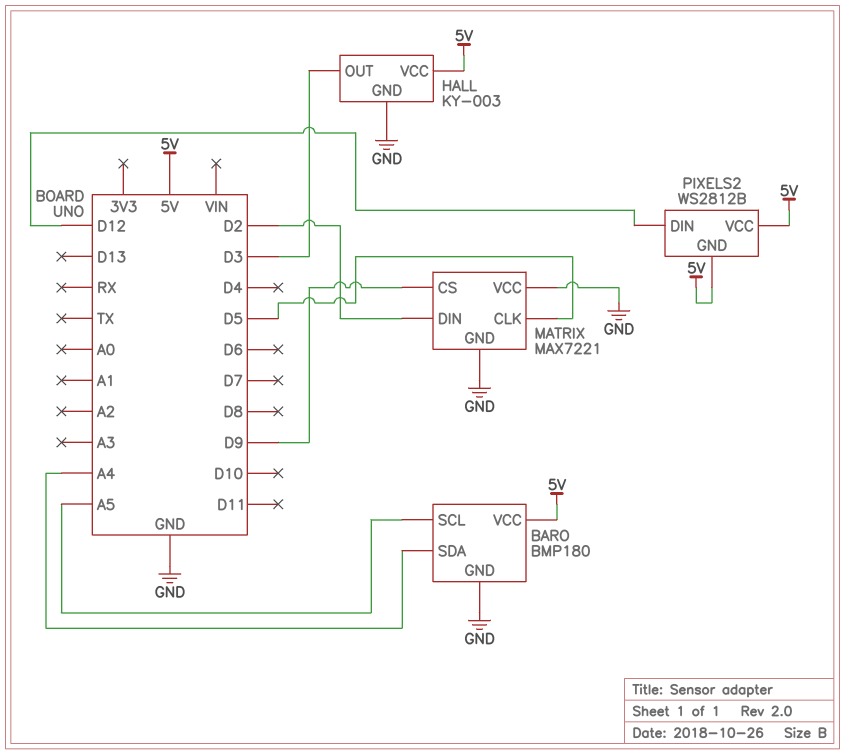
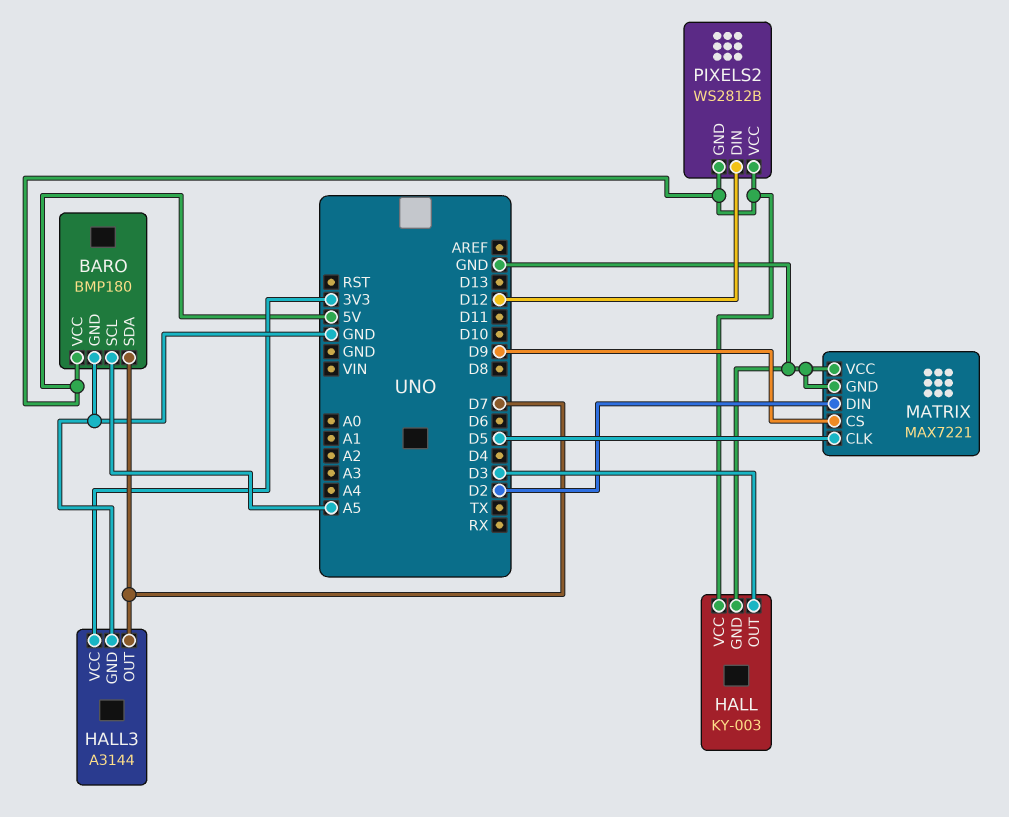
BARO pin SDA: A4 -> D7
HALL3: none -> A3144
HALL3 pin GND: none -> GND
HALL3 pin OUT: none -> D7
HALL3 pin VCC: none -> 3V3

